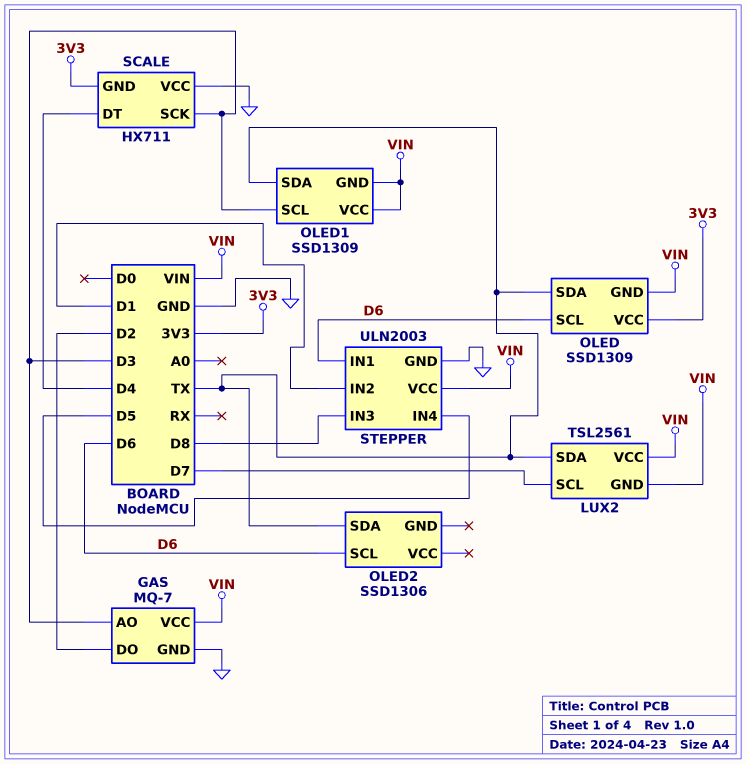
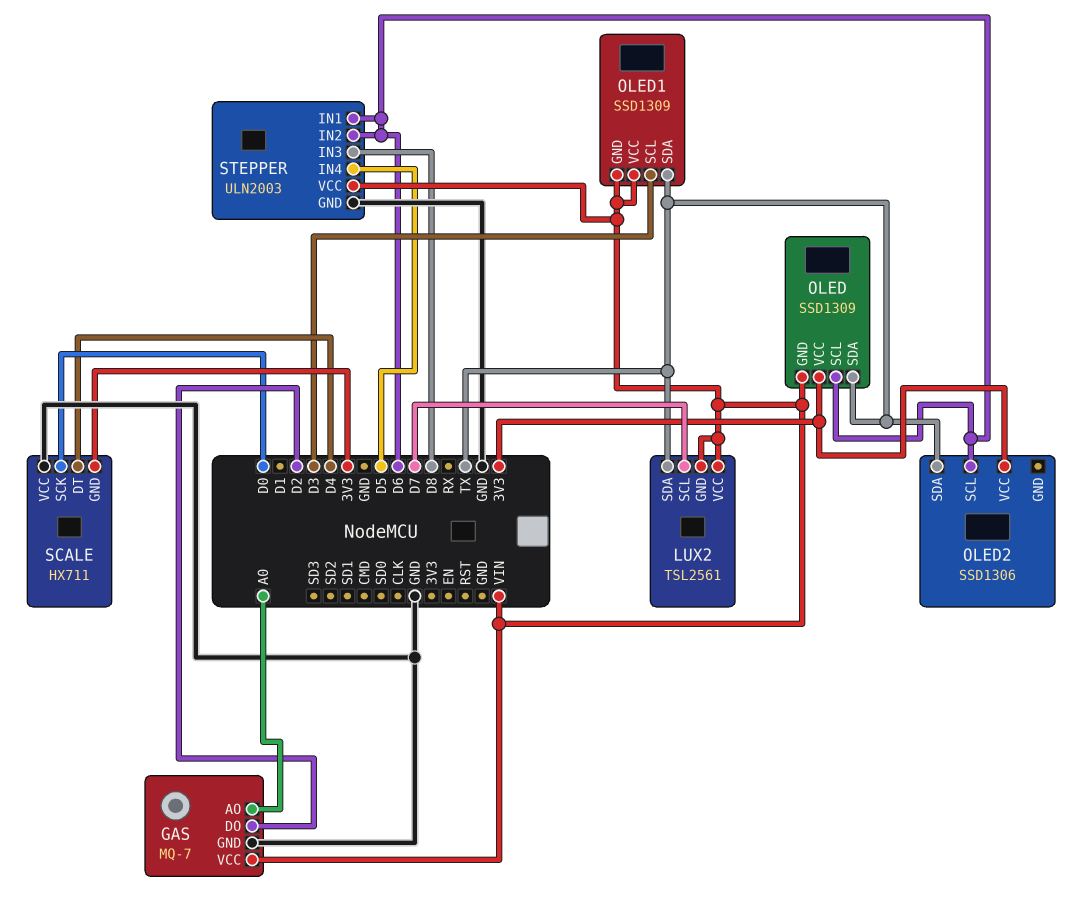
GAS pin AO: D3 -> A0
OLED2 pin VCC: none -> 3V3
SCALE pin SCK: D3 -> D0
STEPPER pin IN2: D1 -> D6

